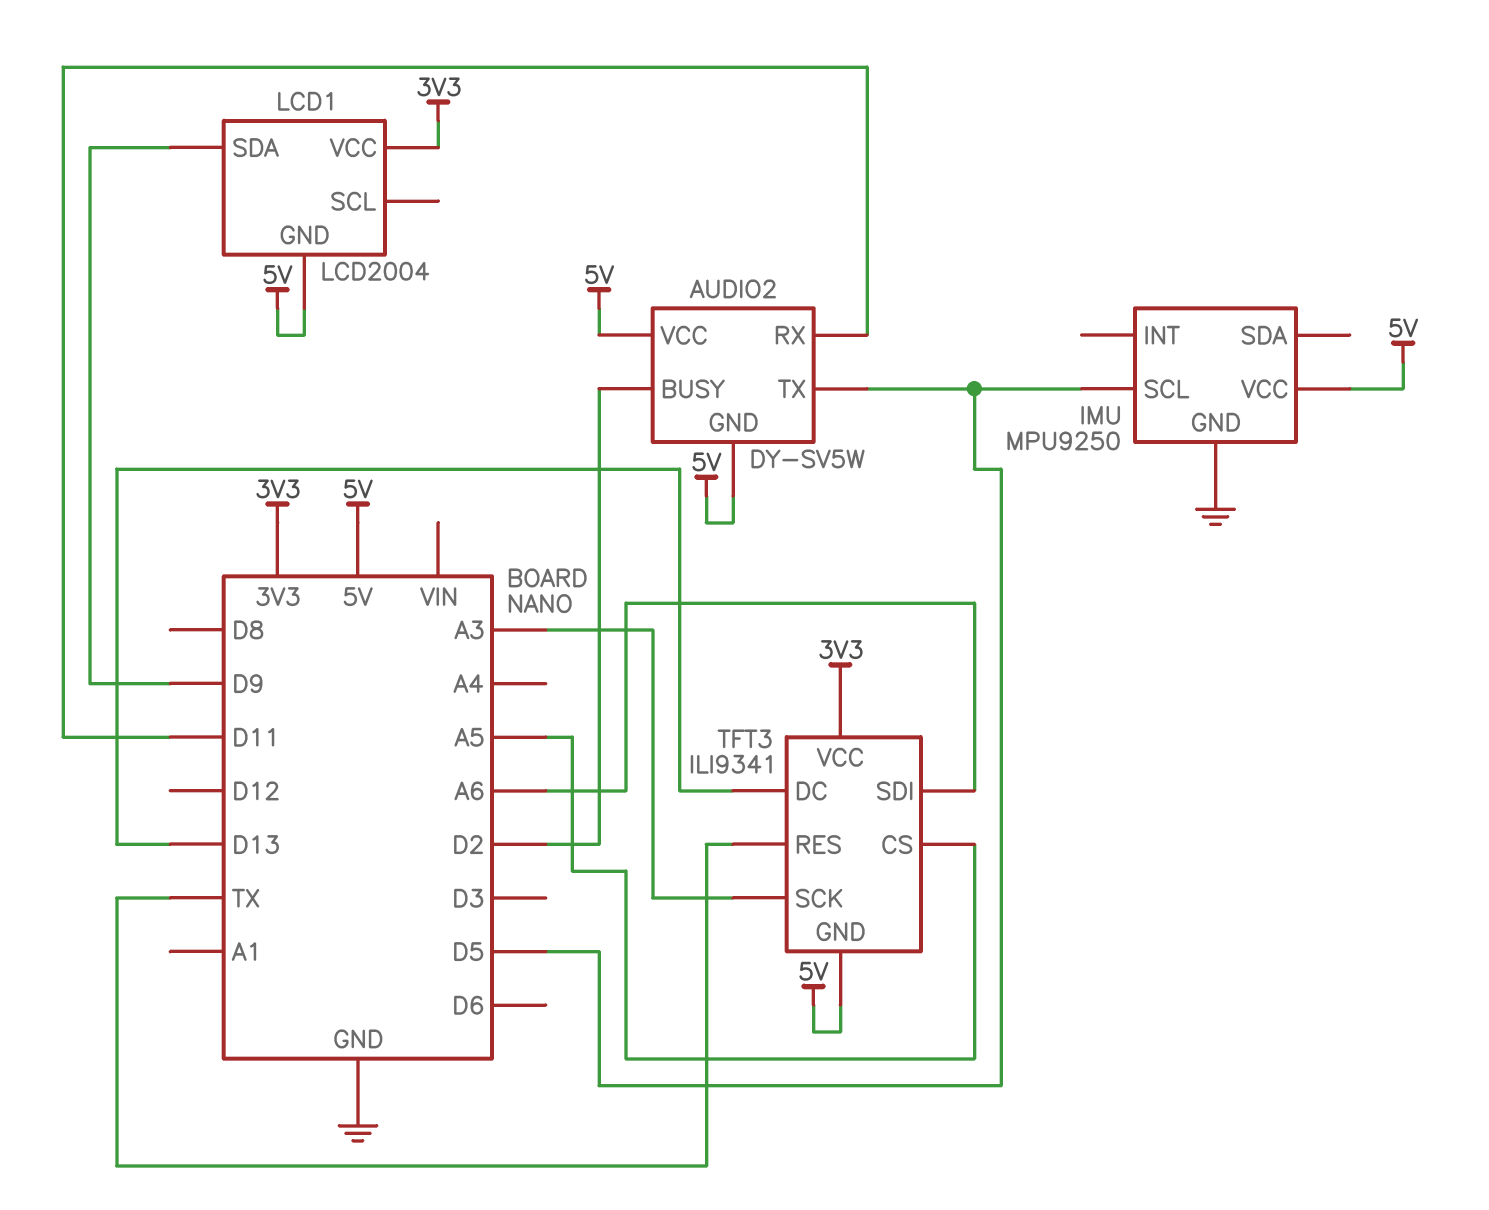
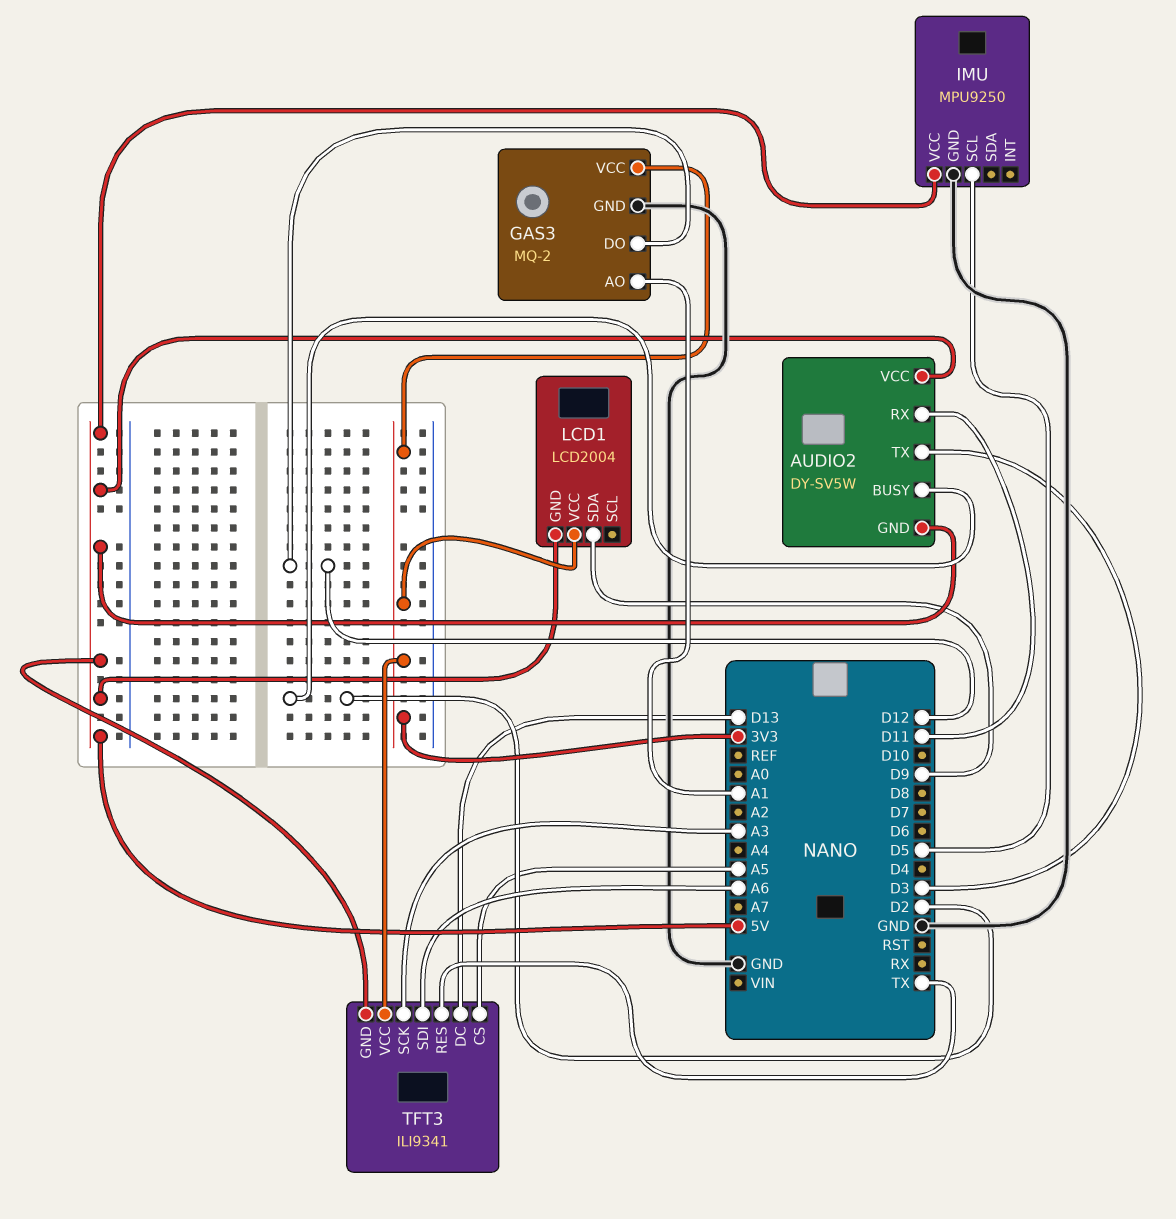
AUDIO2 pin TX: D5 -> D3
GAS3: none -> MQ-2
GAS3 pin AO: none -> A1
GAS3 pin DO: none -> D12
GAS3 pin GND: none -> GND
GAS3 pin VCC: none -> 3V3

